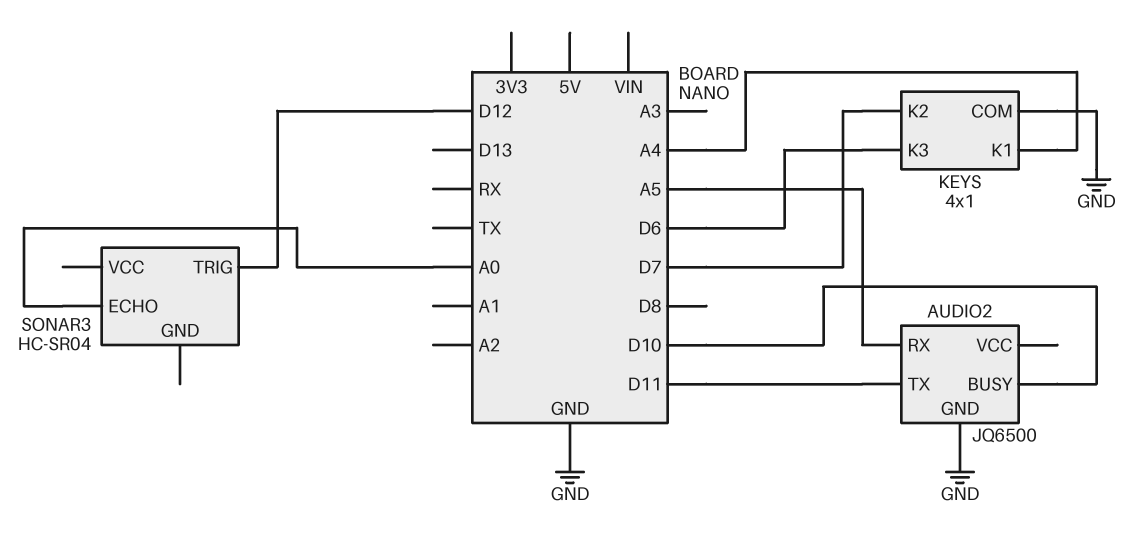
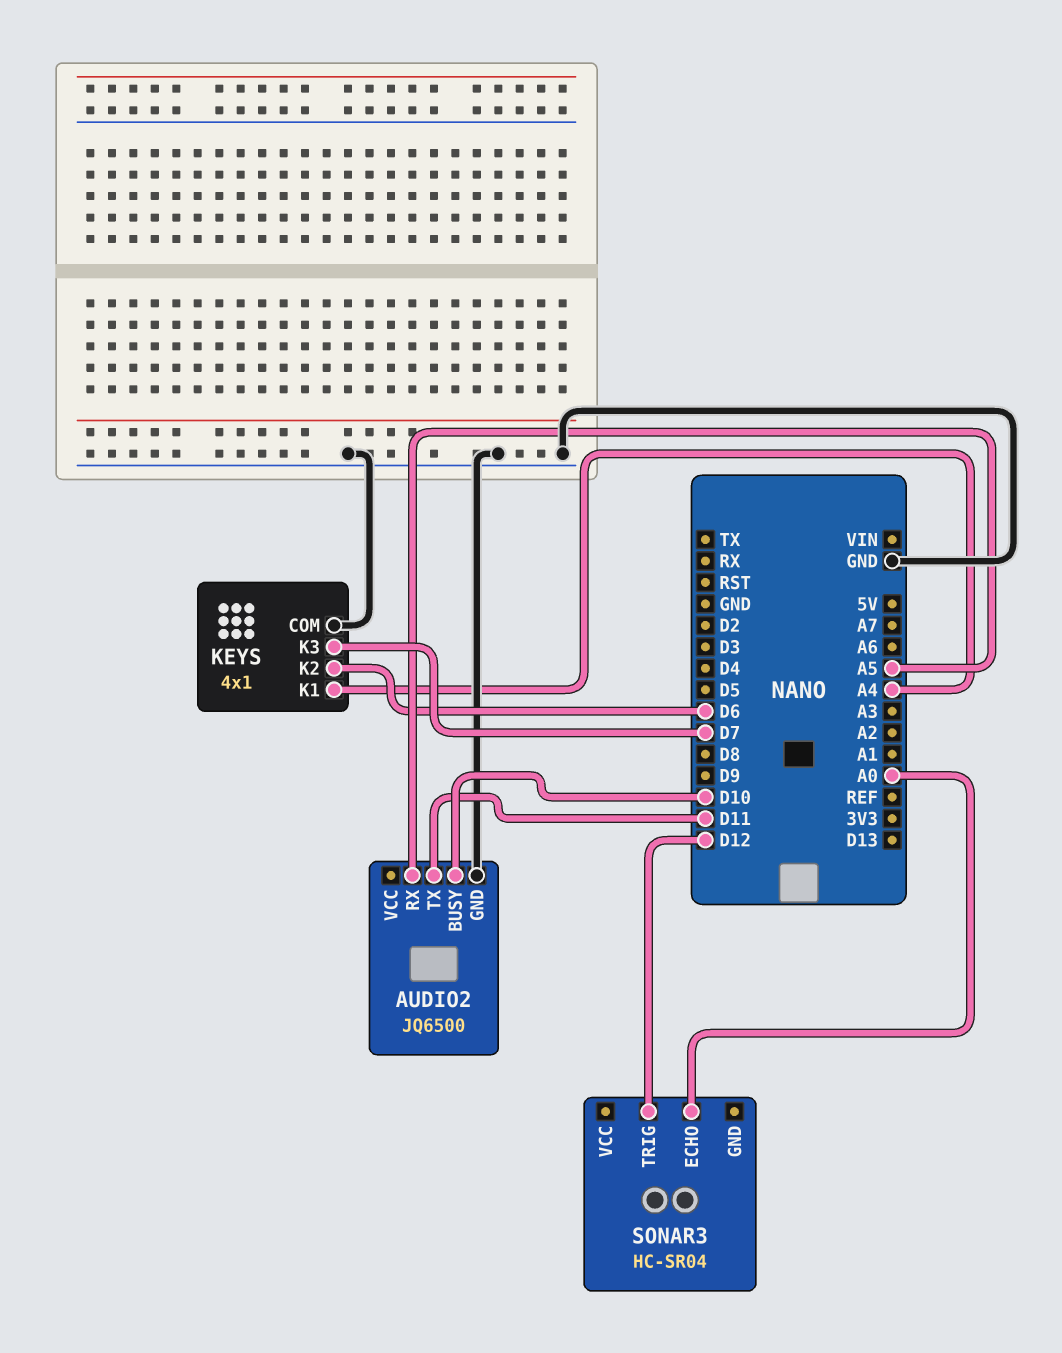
KEYS pin K2: D7 -> D6
KEYS pin K3: D6 -> D7

